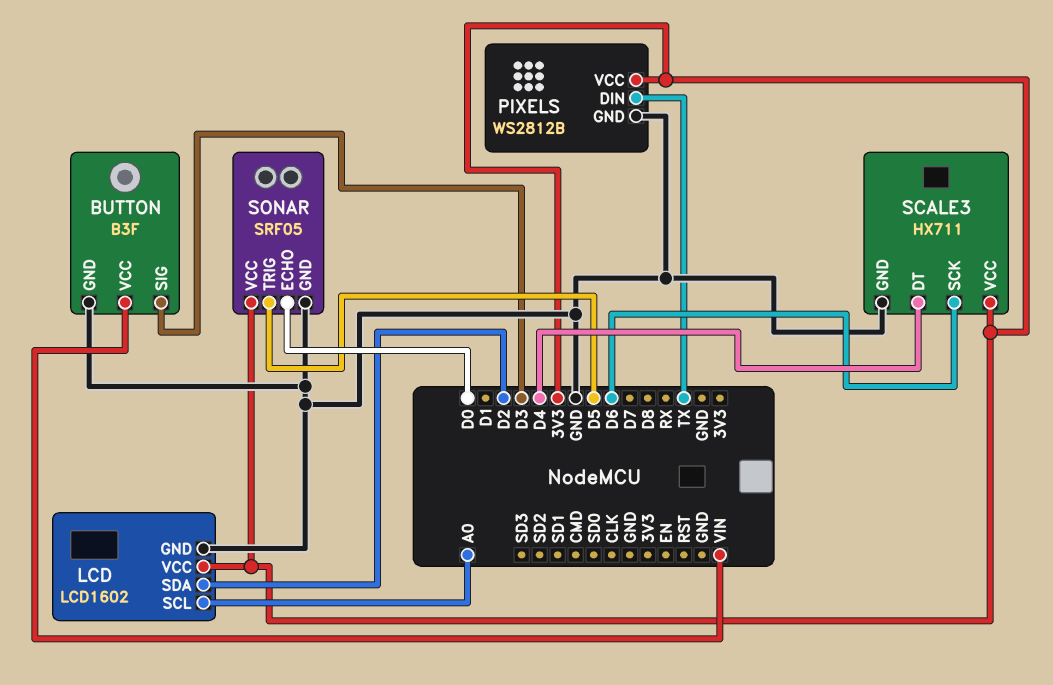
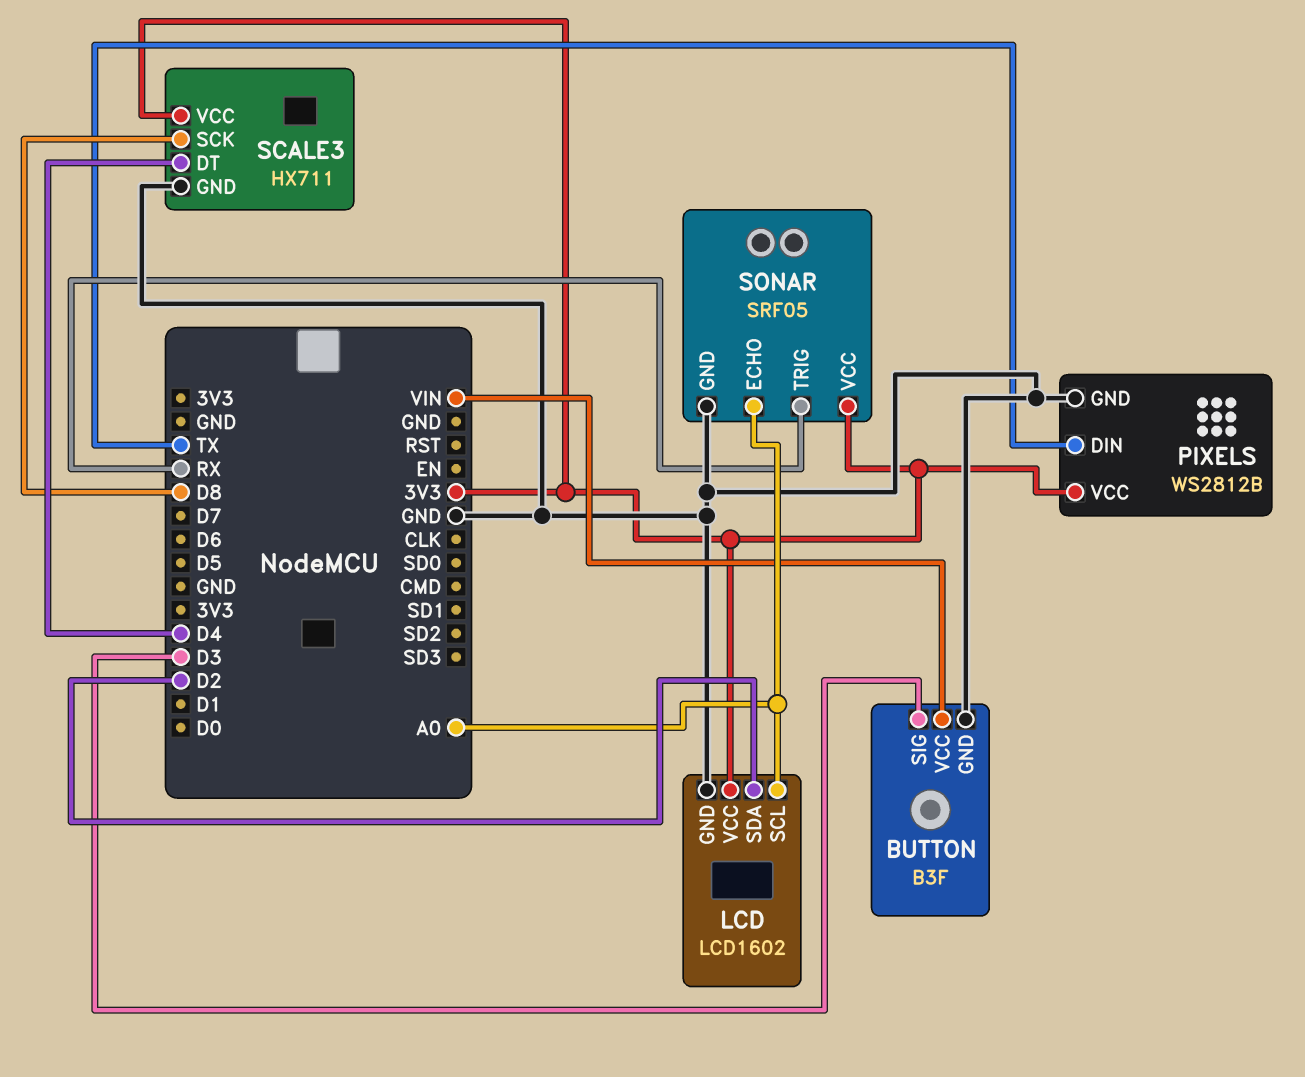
SCALE3 pin SCK: D6 -> D8
SONAR pin ECHO: D0 -> A0
SONAR pin TRIG: D5 -> RX

